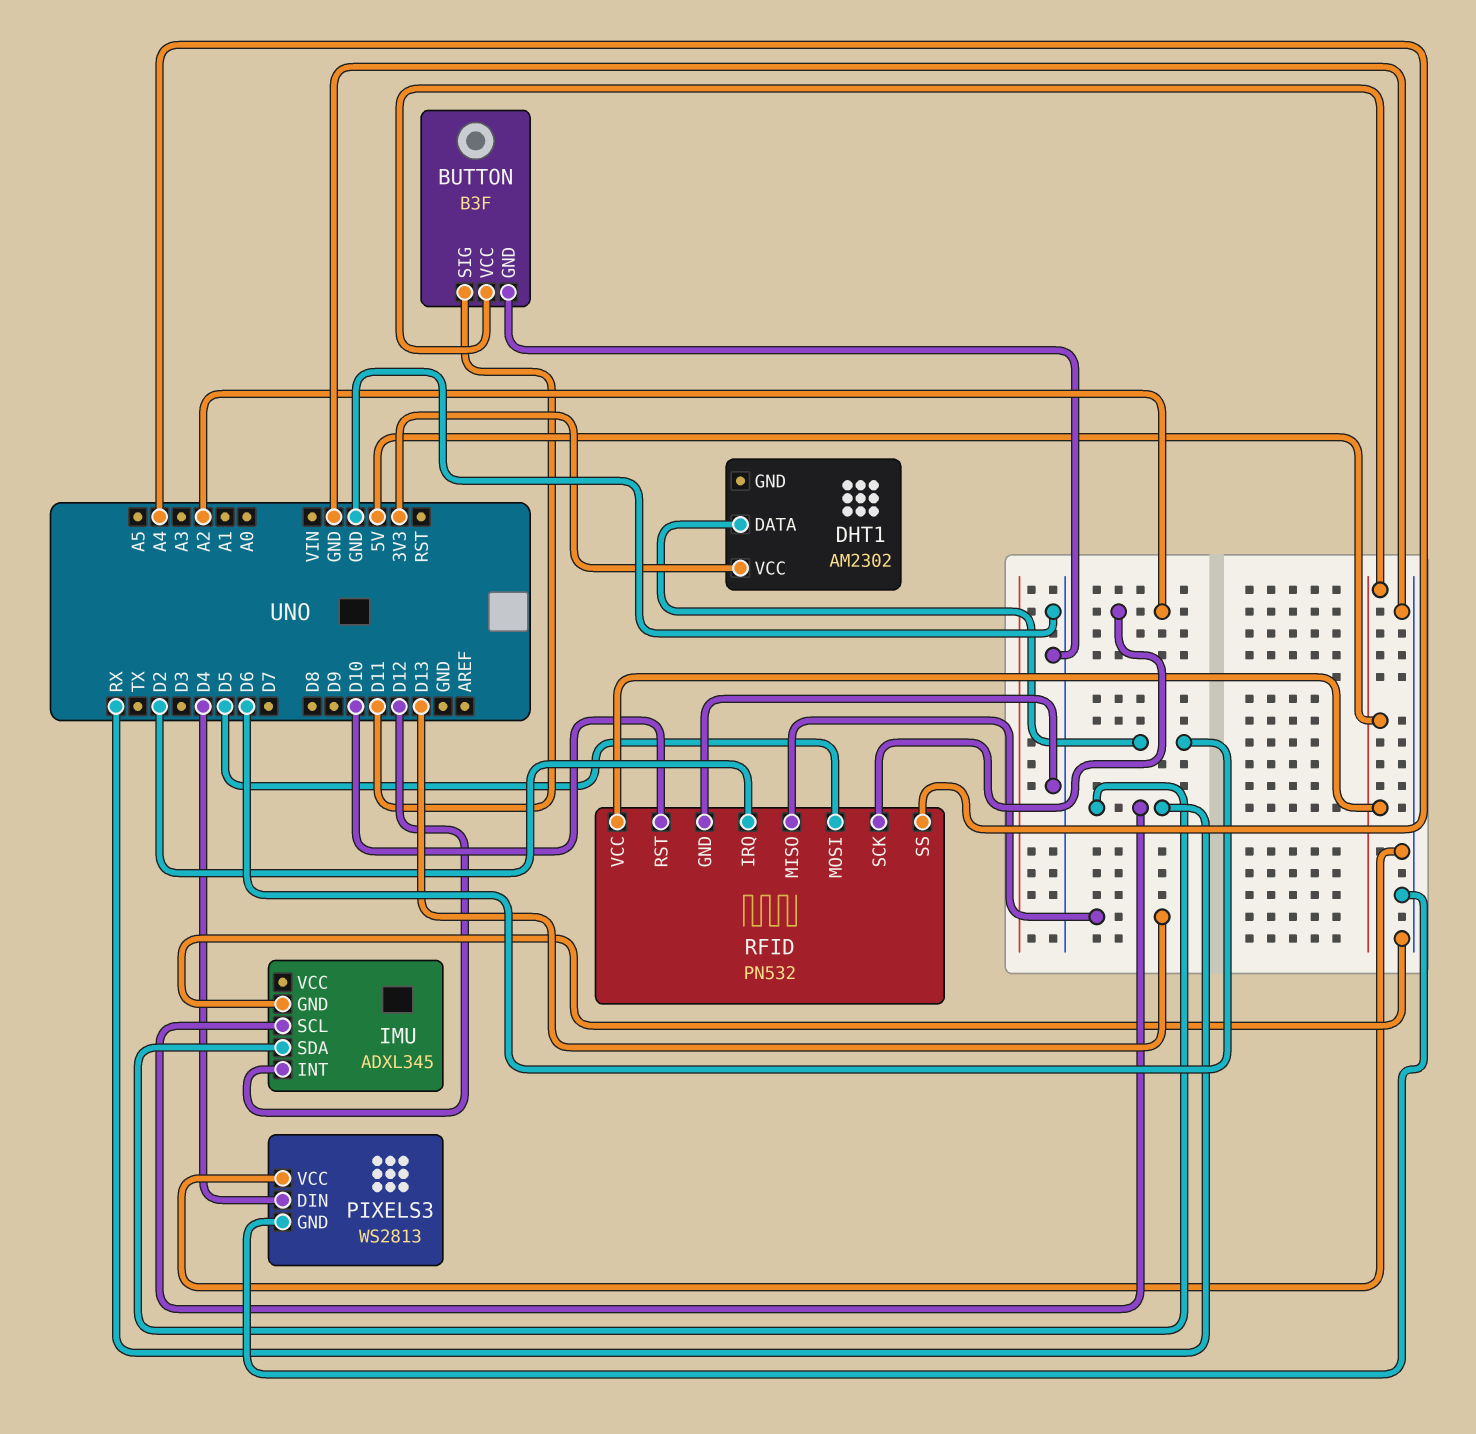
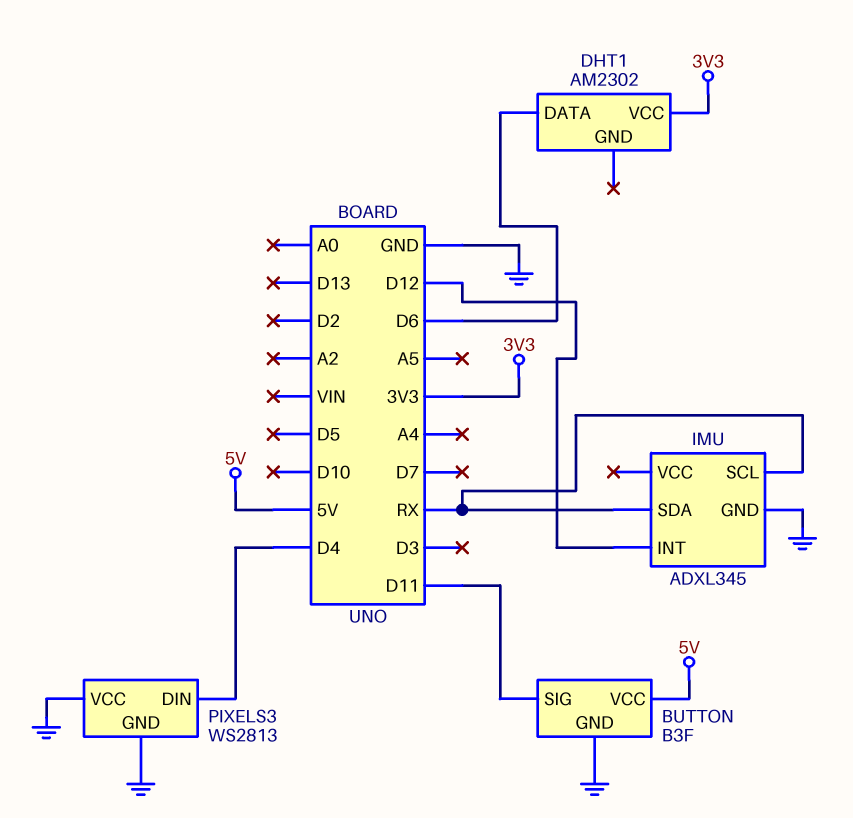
RFID: PN532 -> none
RFID pin GND: GND -> none
RFID pin IRQ: D2 -> none
RFID pin MISO: D13 -> none
RFID pin MOSI: D5 -> none
RFID pin RST: D10 -> none
RFID pin SCK: A2 -> none
RFID pin SS: A4 -> none
RFID pin VCC: 5V -> none

